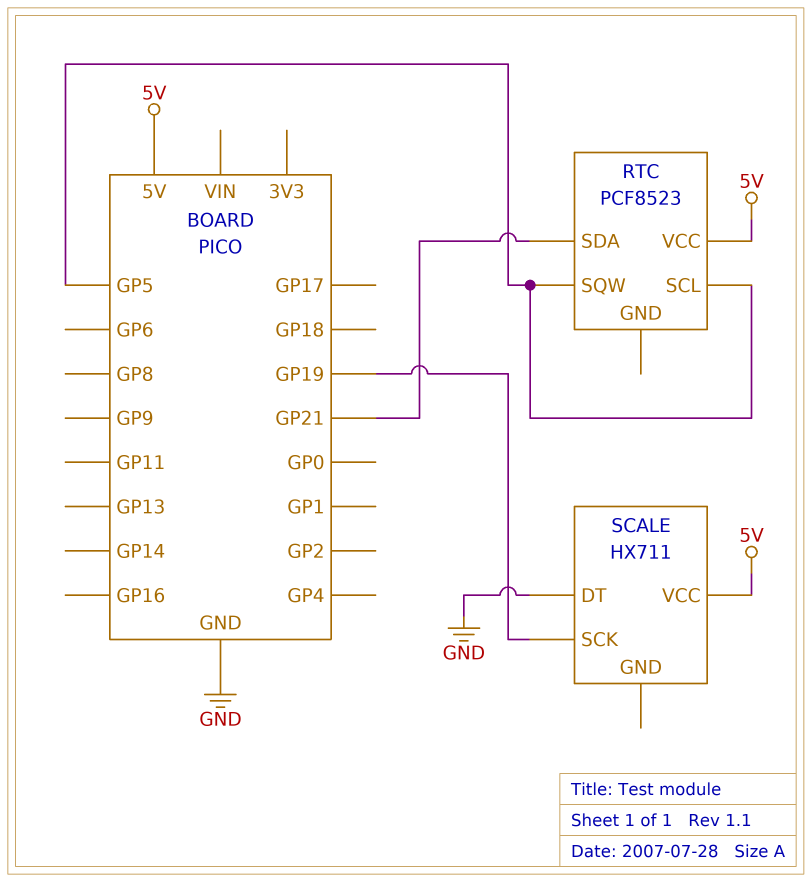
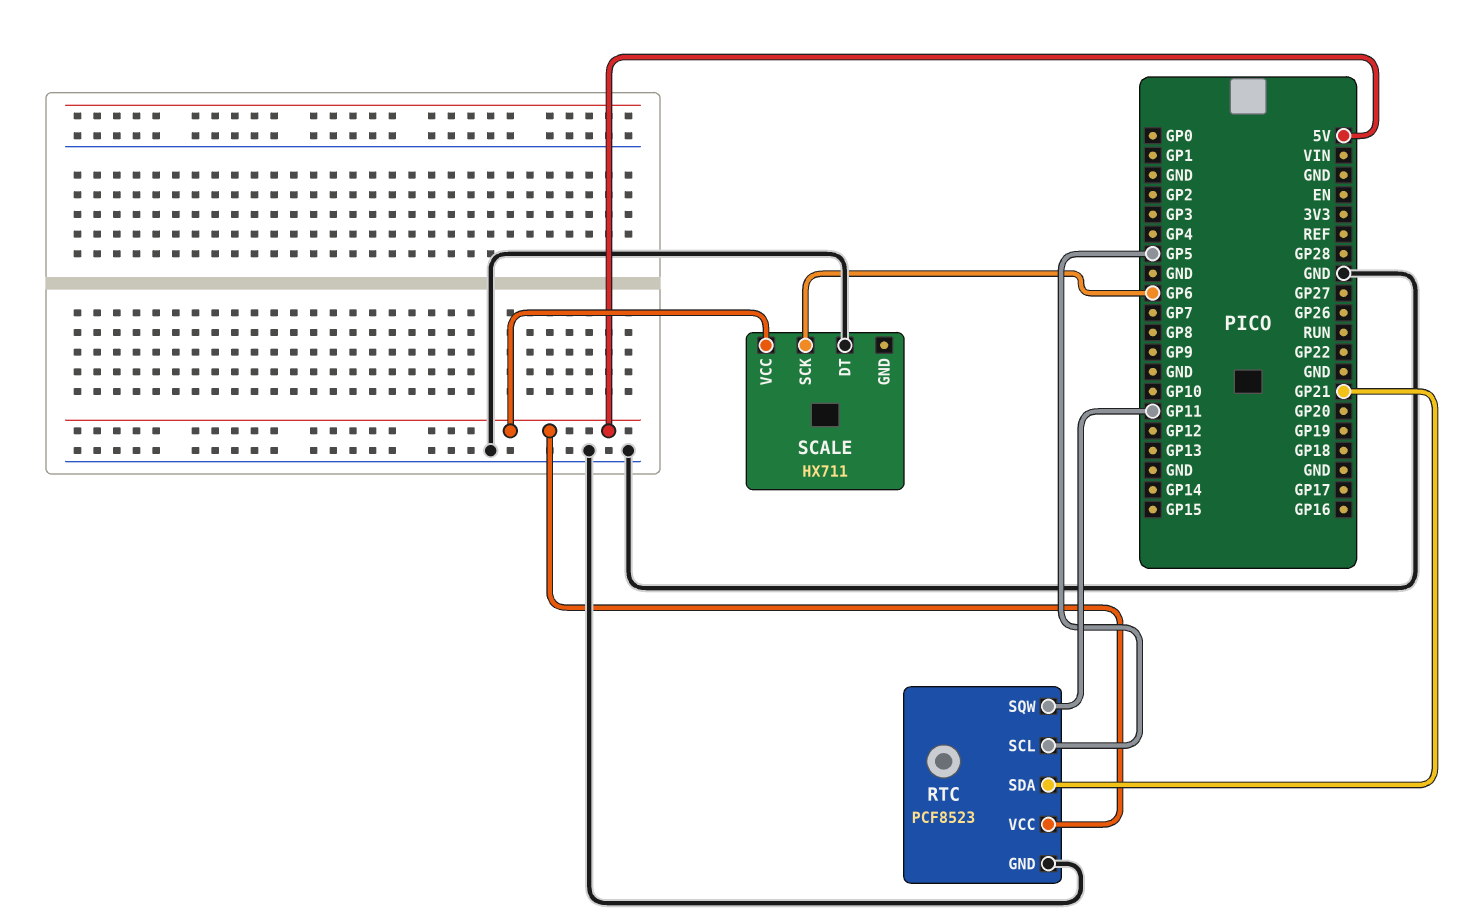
RTC pin GND: none -> GND
RTC pin SQW: GP5 -> GP11
SCALE pin SCK: GP19 -> GP6

